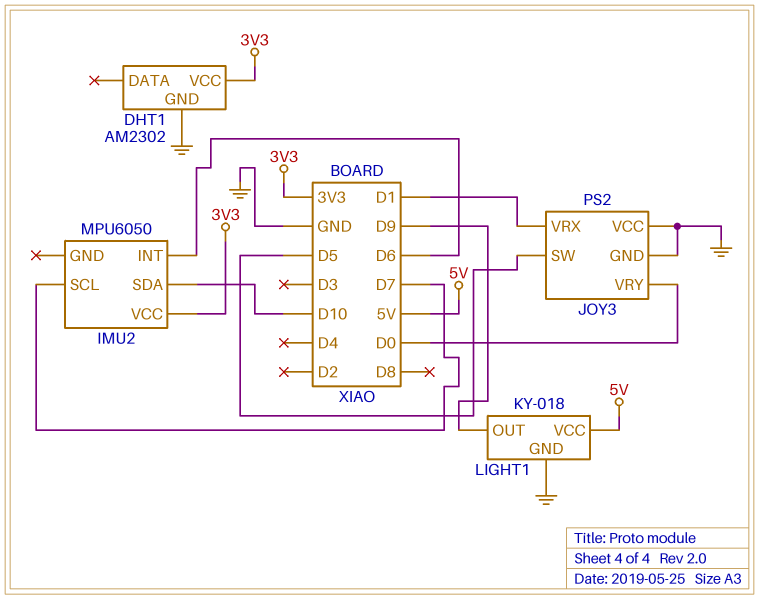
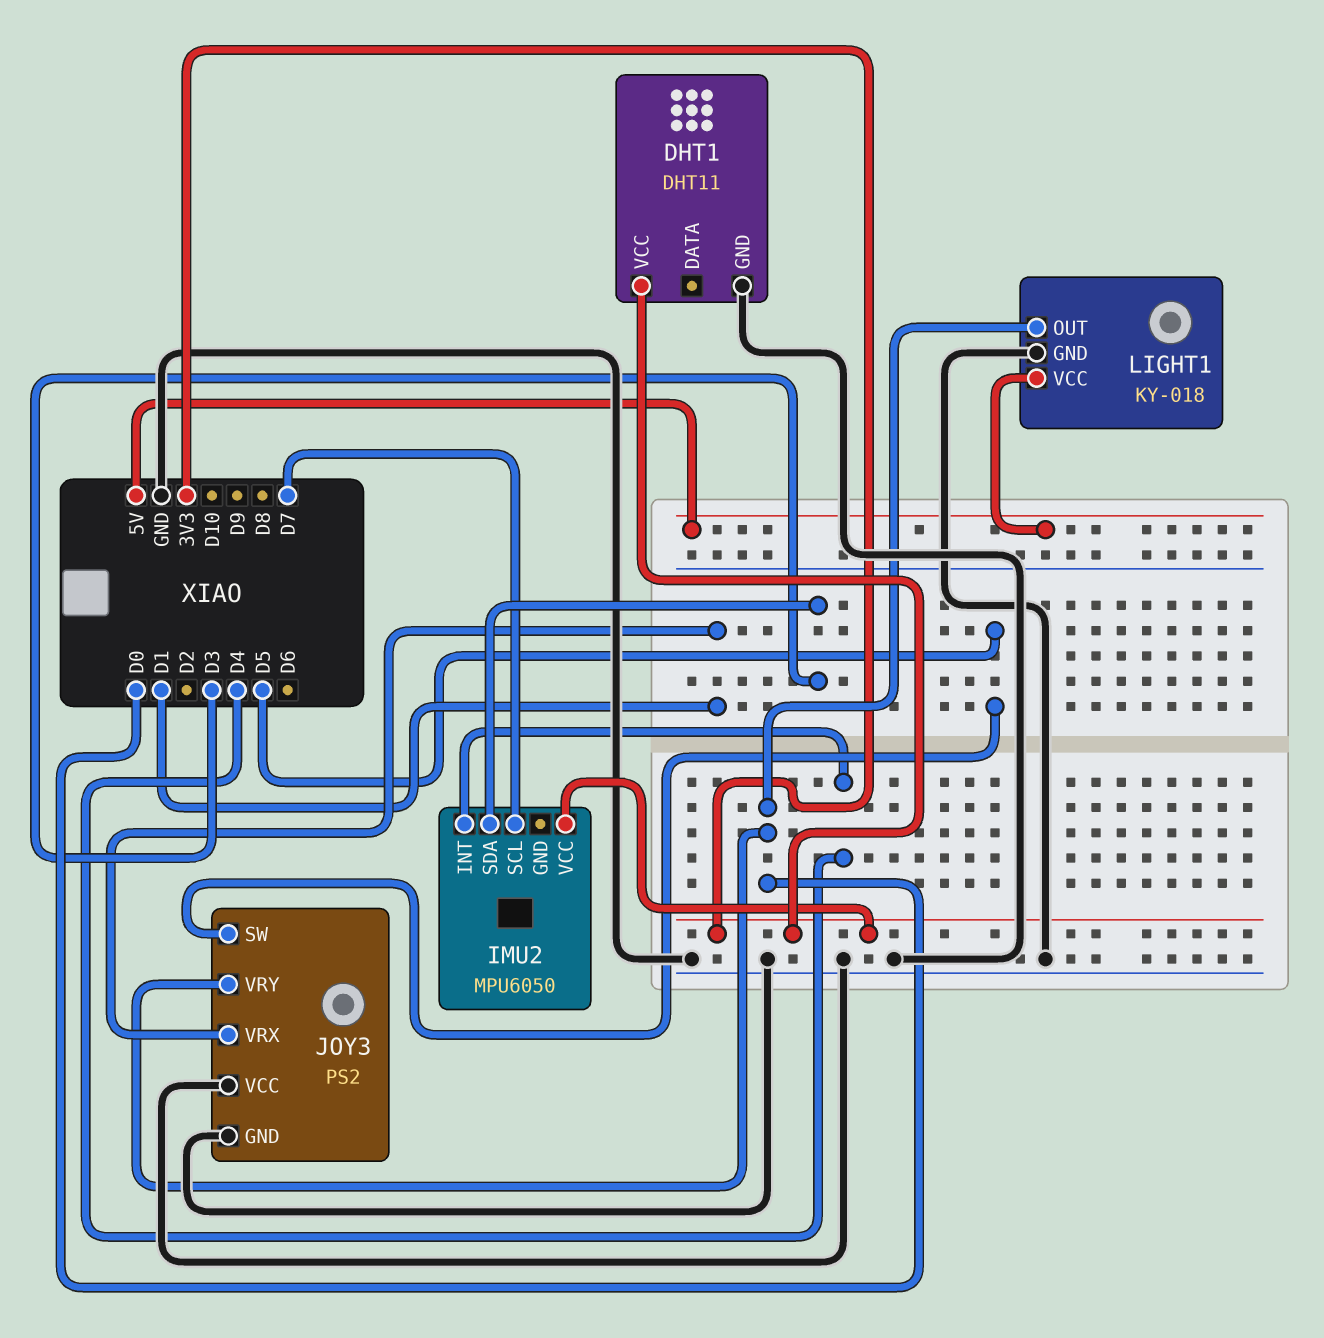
DHT1: AM2302 -> DHT11
IMU2 pin INT: D6 -> D4
IMU2 pin SDA: D10 -> D3
LIGHT1 pin OUT: D9 -> D0

